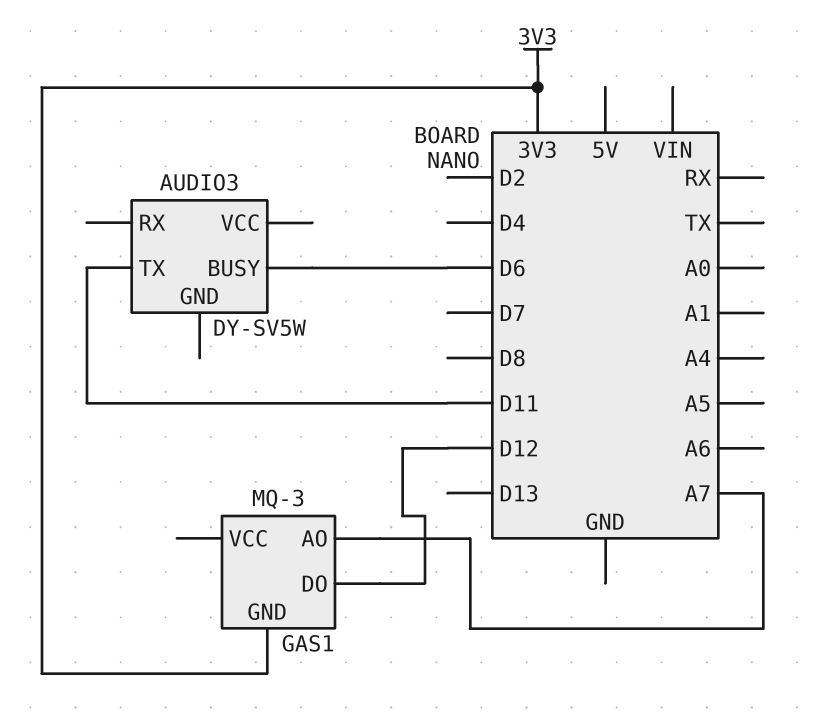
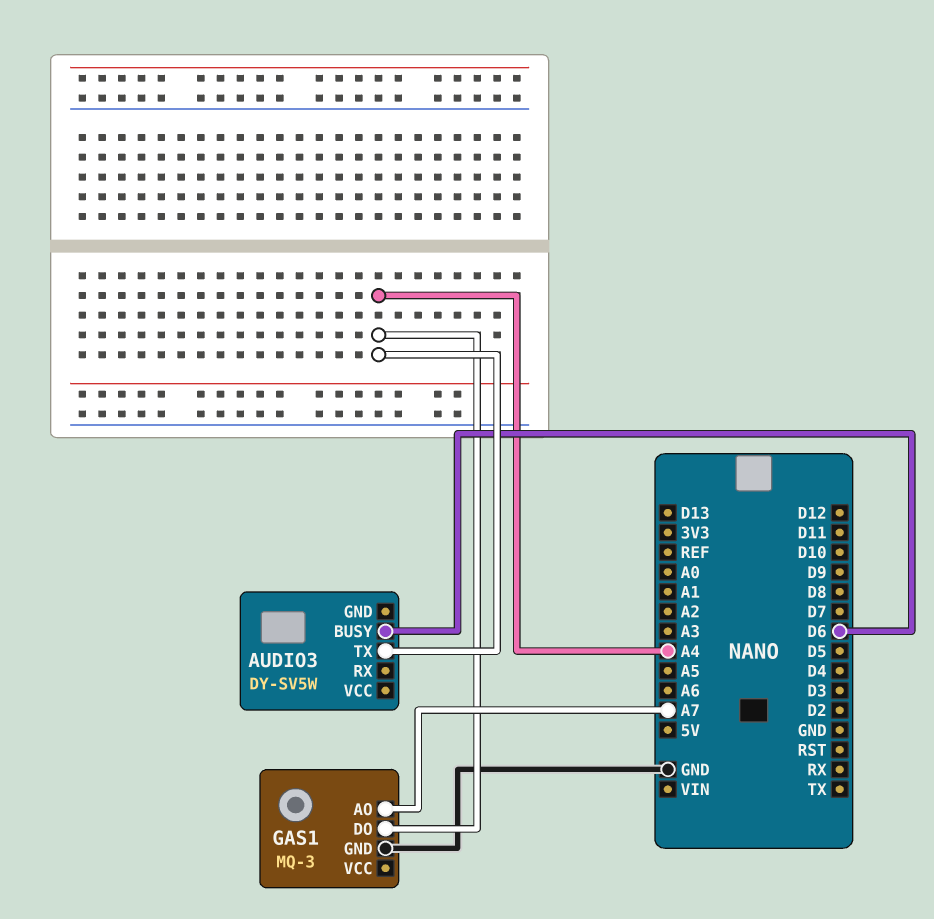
AUDIO3 pin TX: D11 -> A4
GAS1 pin DO: D12 -> A4
GAS1 pin GND: 3V3 -> GND

